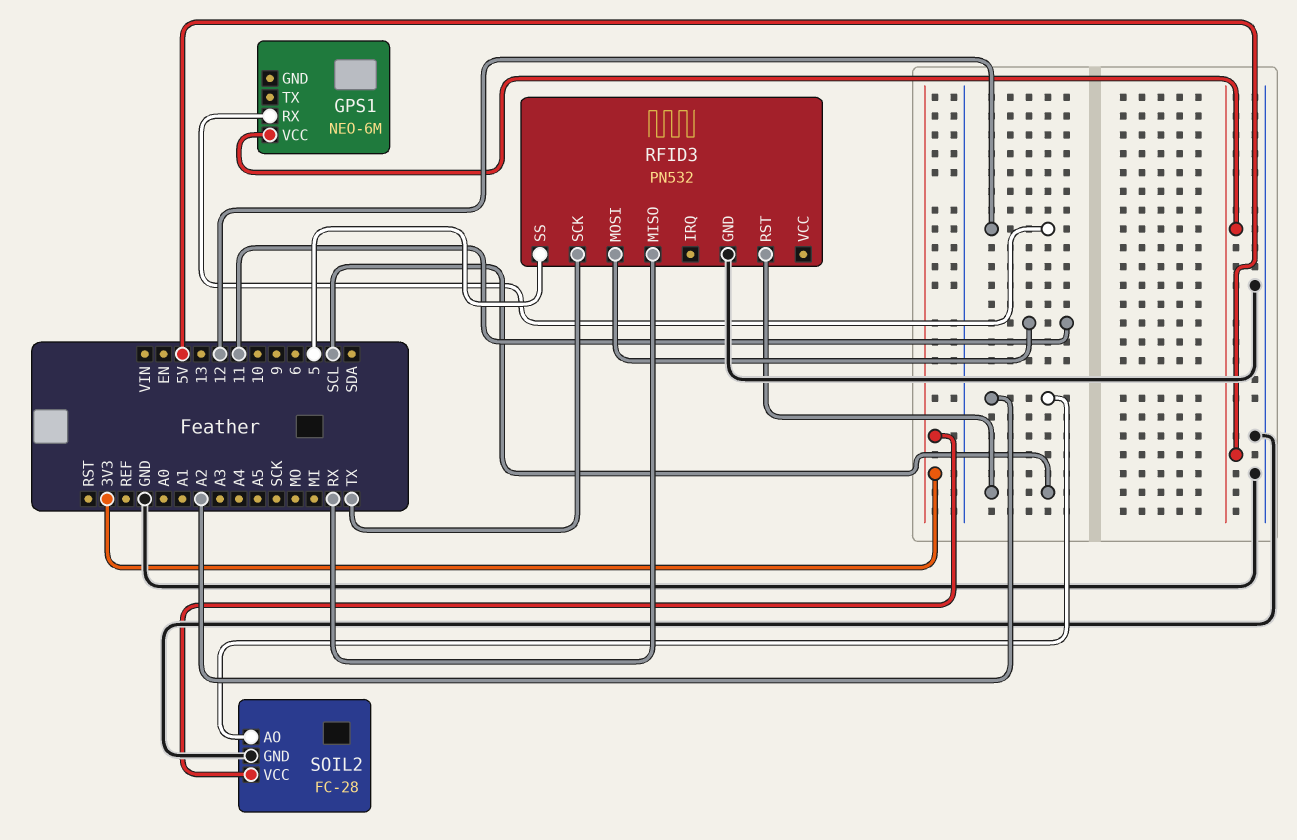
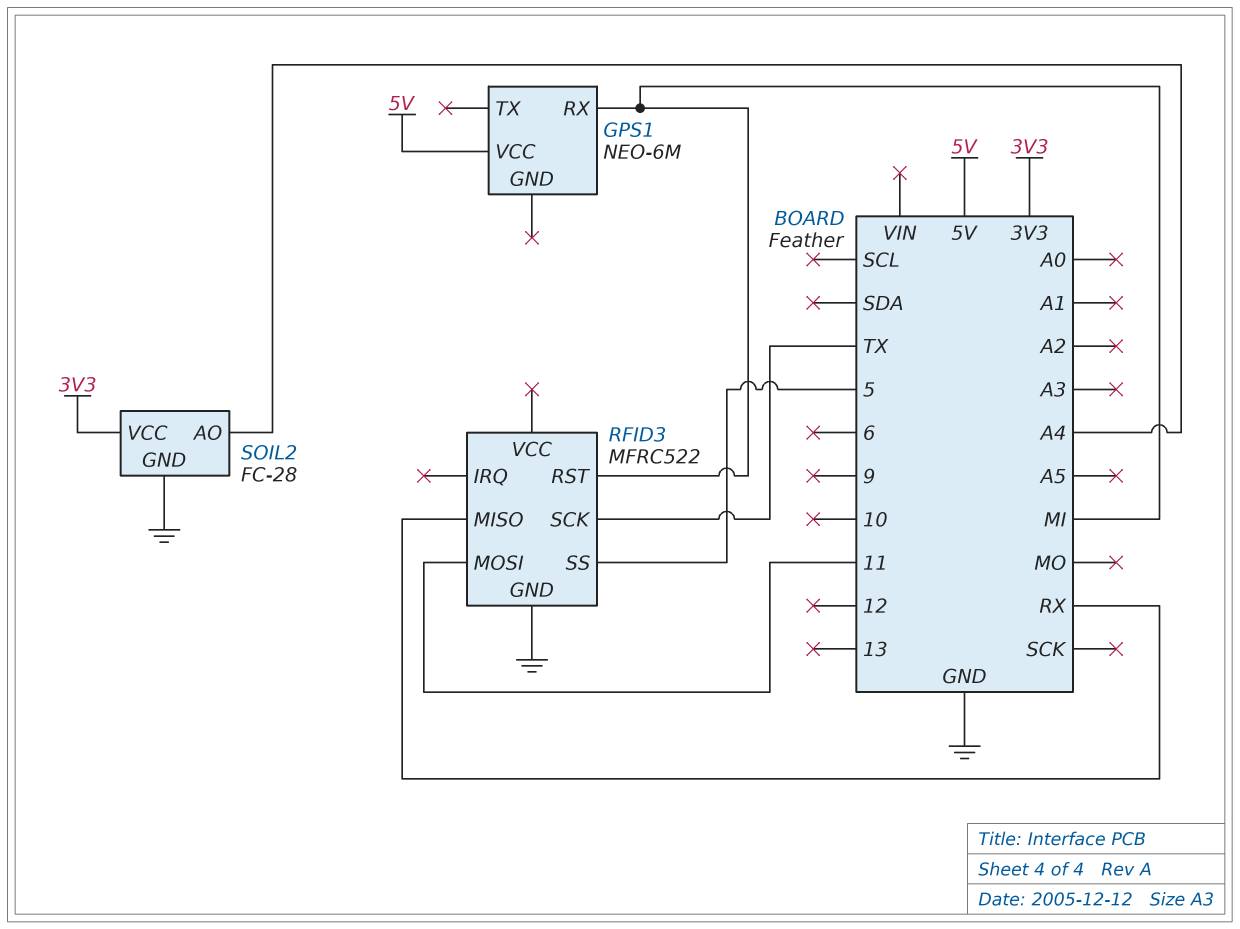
GPS1 pin RX: 12 -> MI
RFID3: PN532 -> MFRC522
RFID3 pin RST: SCL -> MI
SOIL2 pin AO: A2 -> A4

